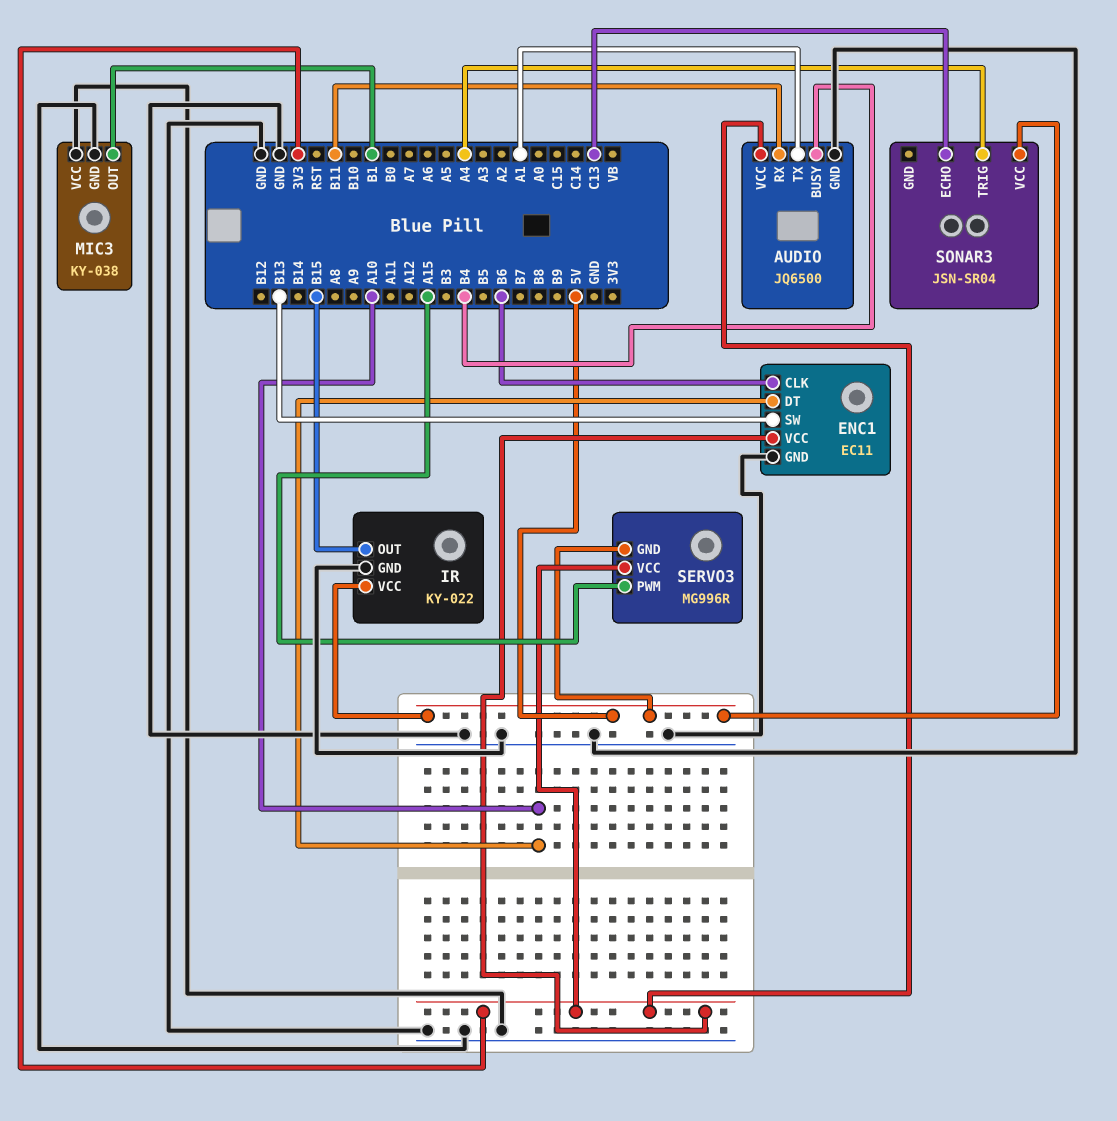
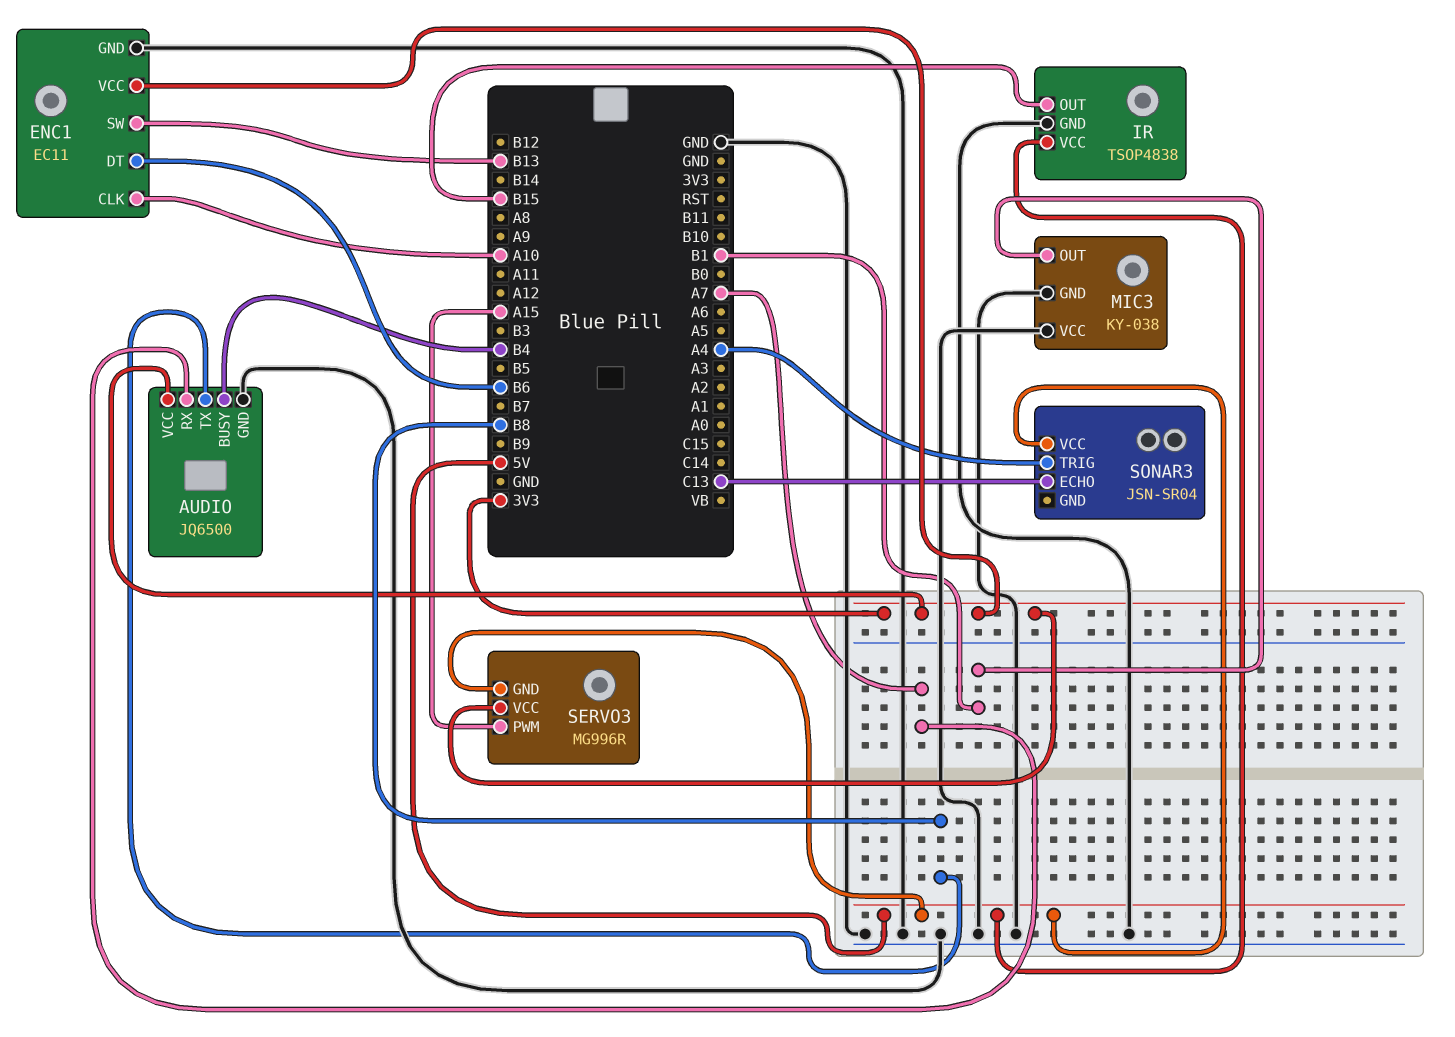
AUDIO pin RX: B11 -> A7
AUDIO pin TX: A1 -> B8
ENC1 pin CLK: B6 -> A10
ENC1 pin DT: A10 -> B6
IR: KY-022 -> TSOP4838

